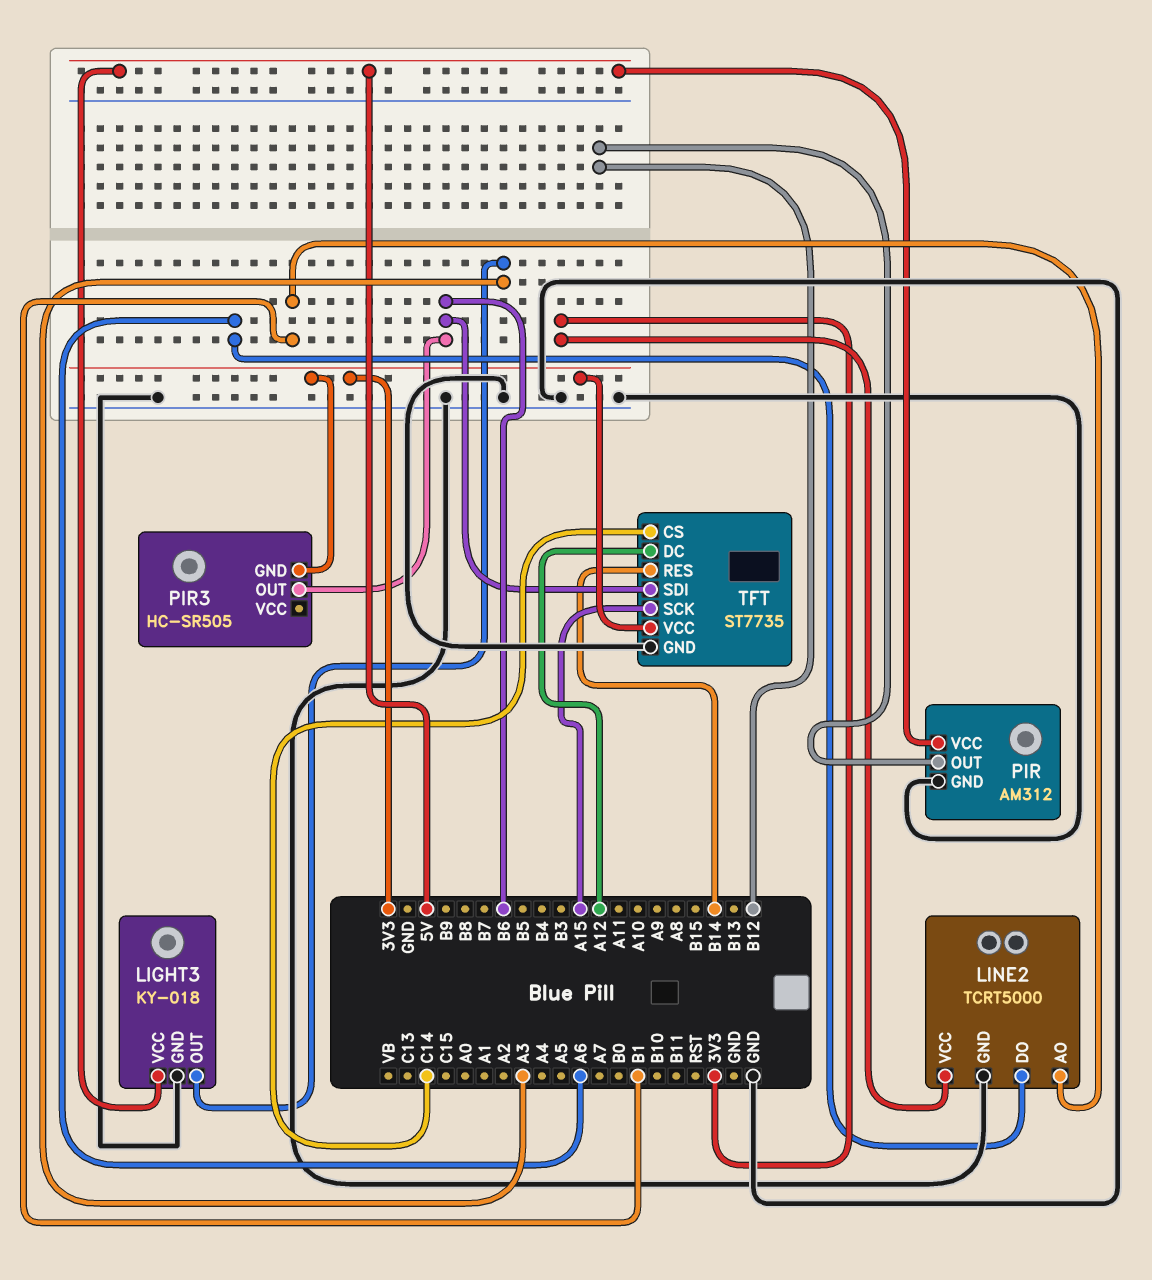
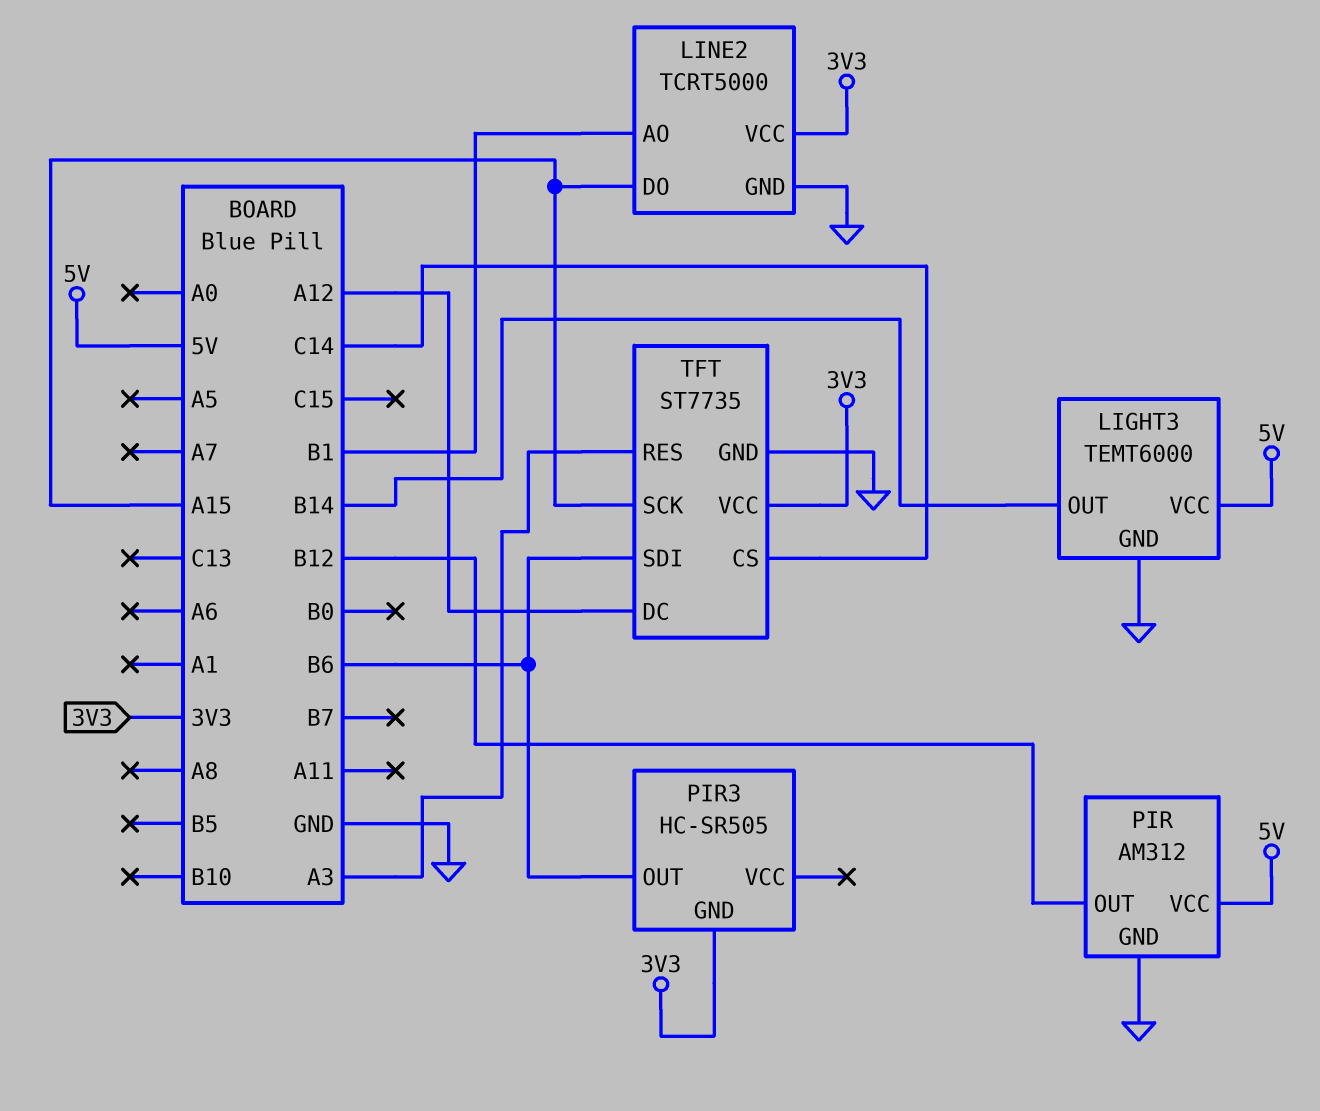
LIGHT3: KY-018 -> TEMT6000
LIGHT3 pin OUT: A3 -> B14
LINE2 pin DO: A6 -> A15
TFT pin RES: B14 -> A3

